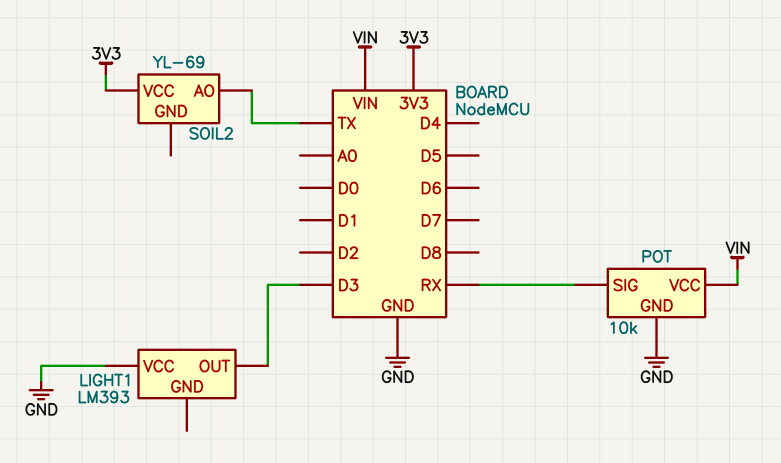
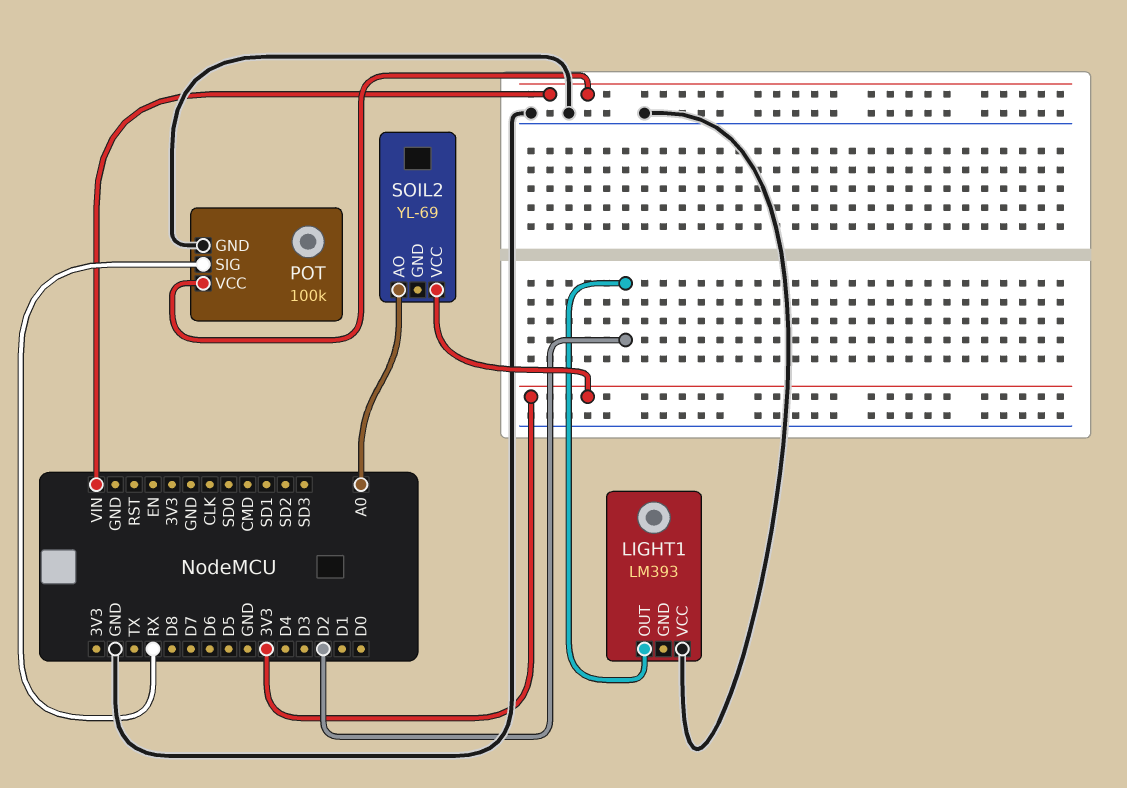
LIGHT1 pin OUT: D3 -> D2
POT: 10k -> 100k
SOIL2 pin AO: TX -> A0

